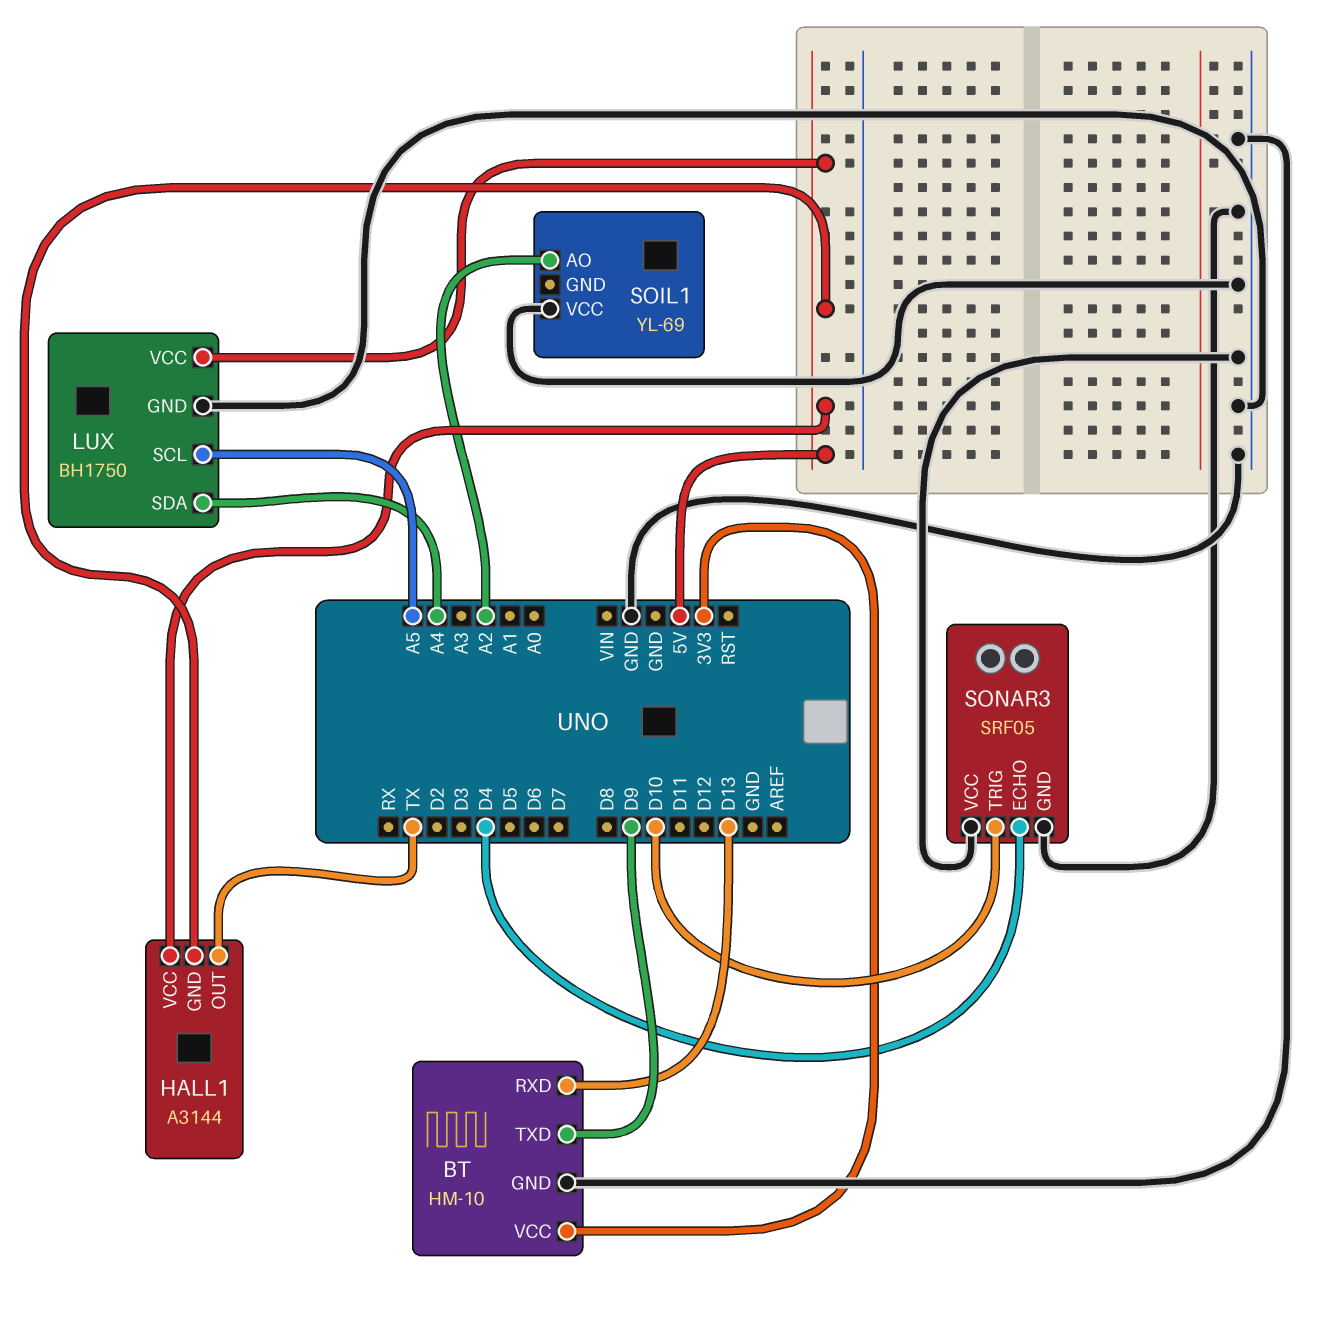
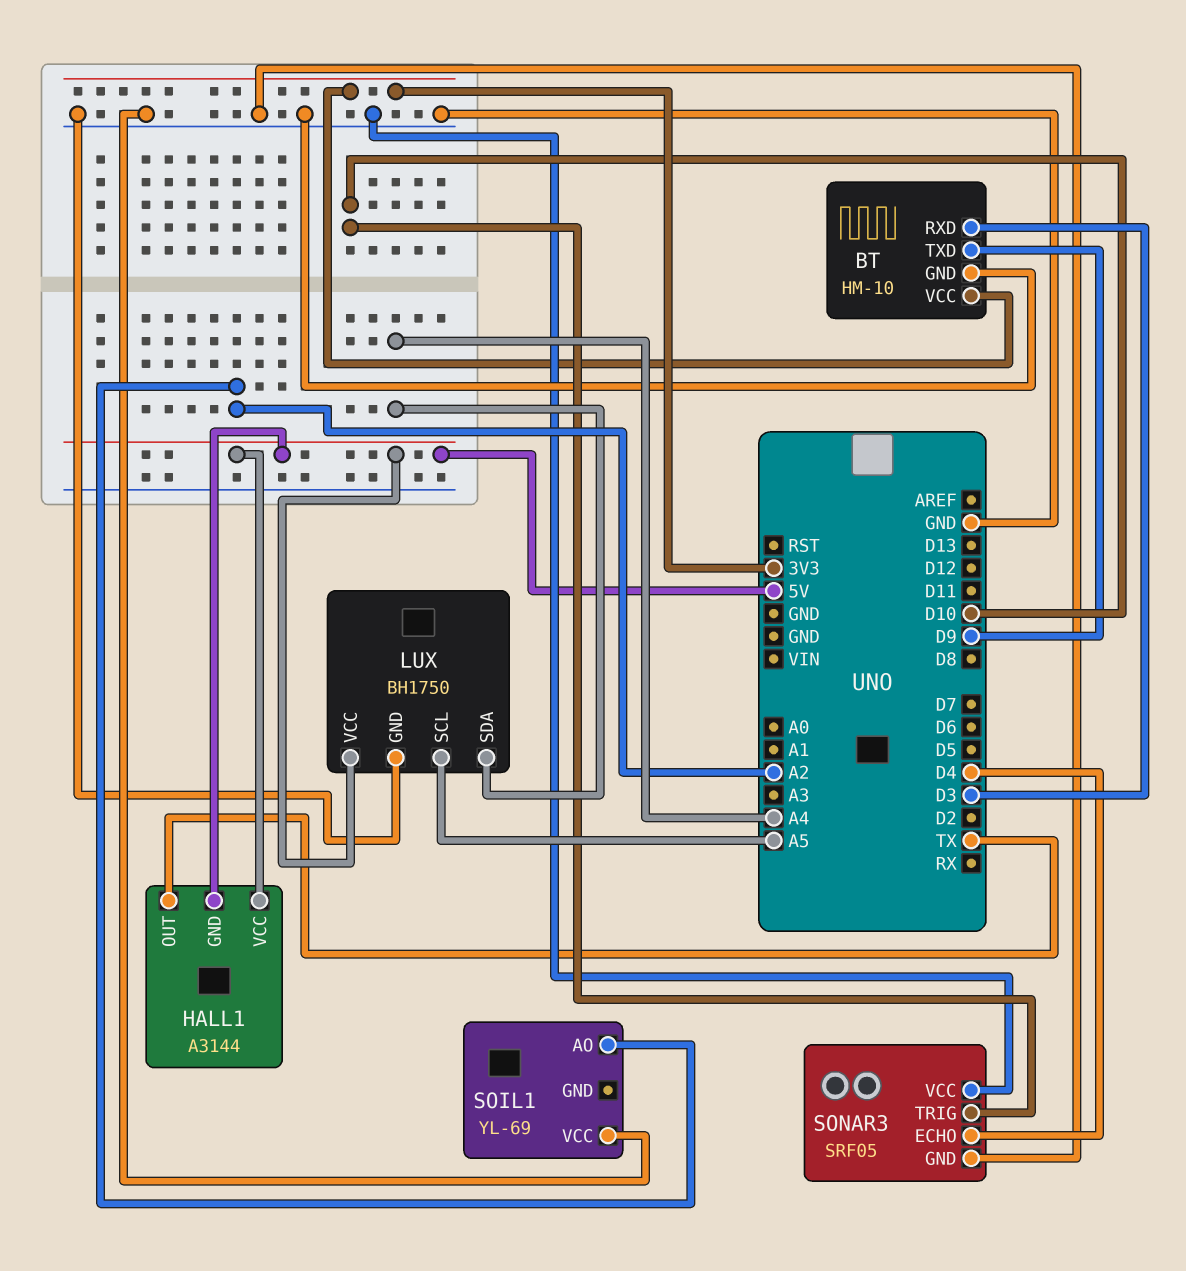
BT pin RXD: D13 -> D3

